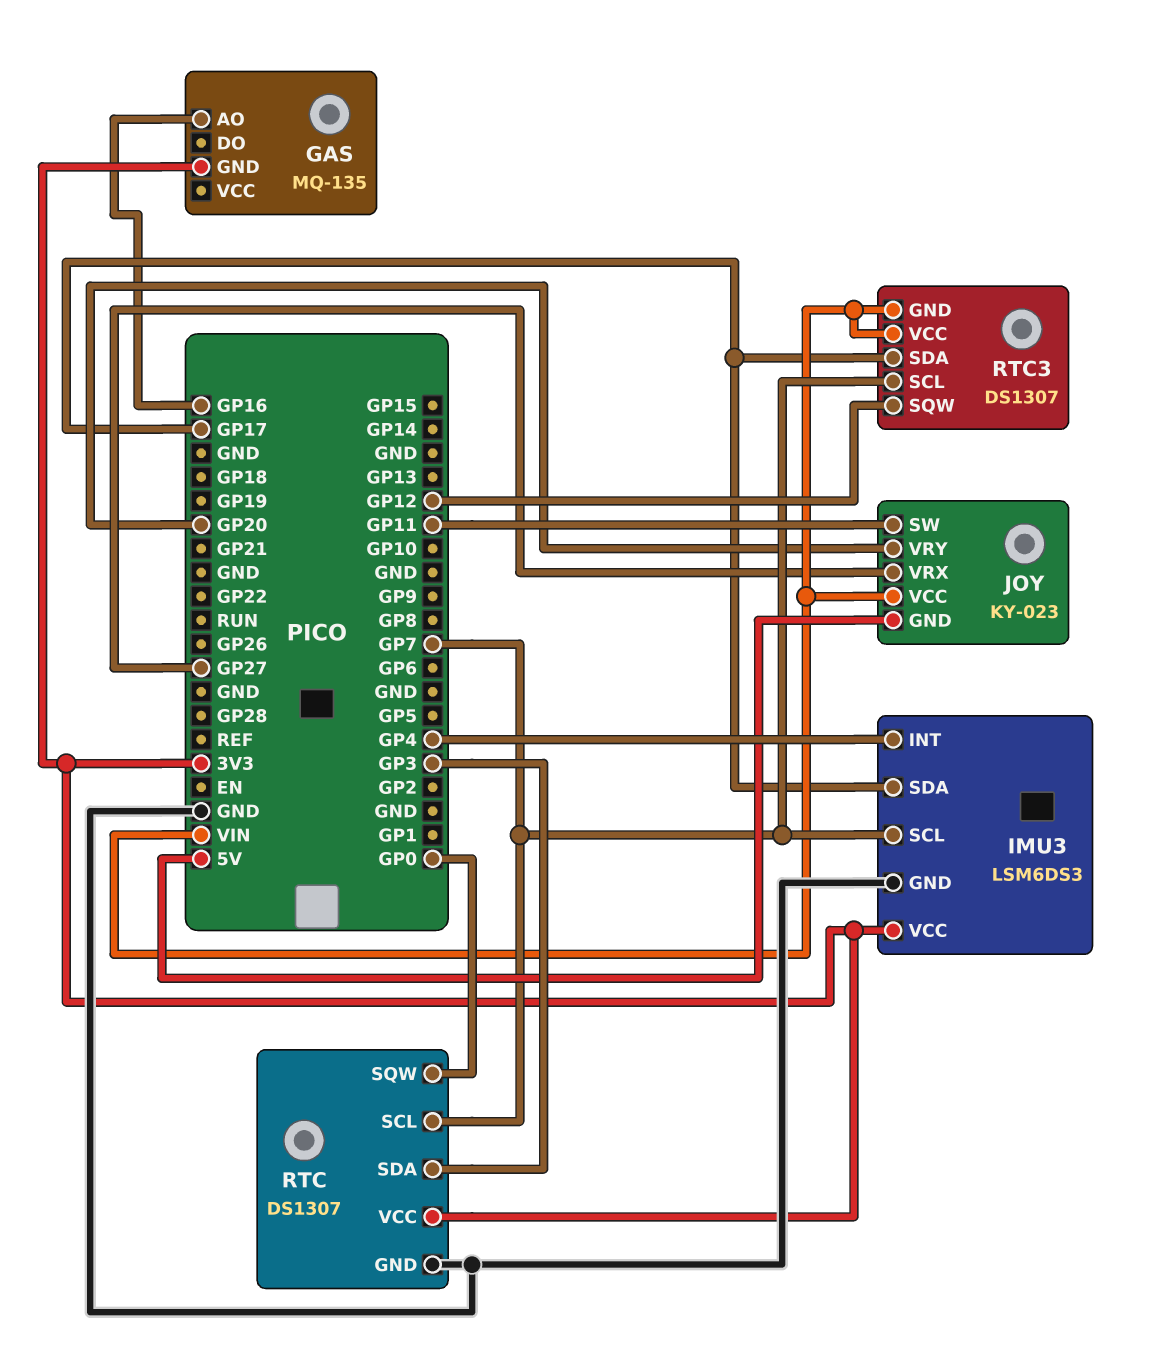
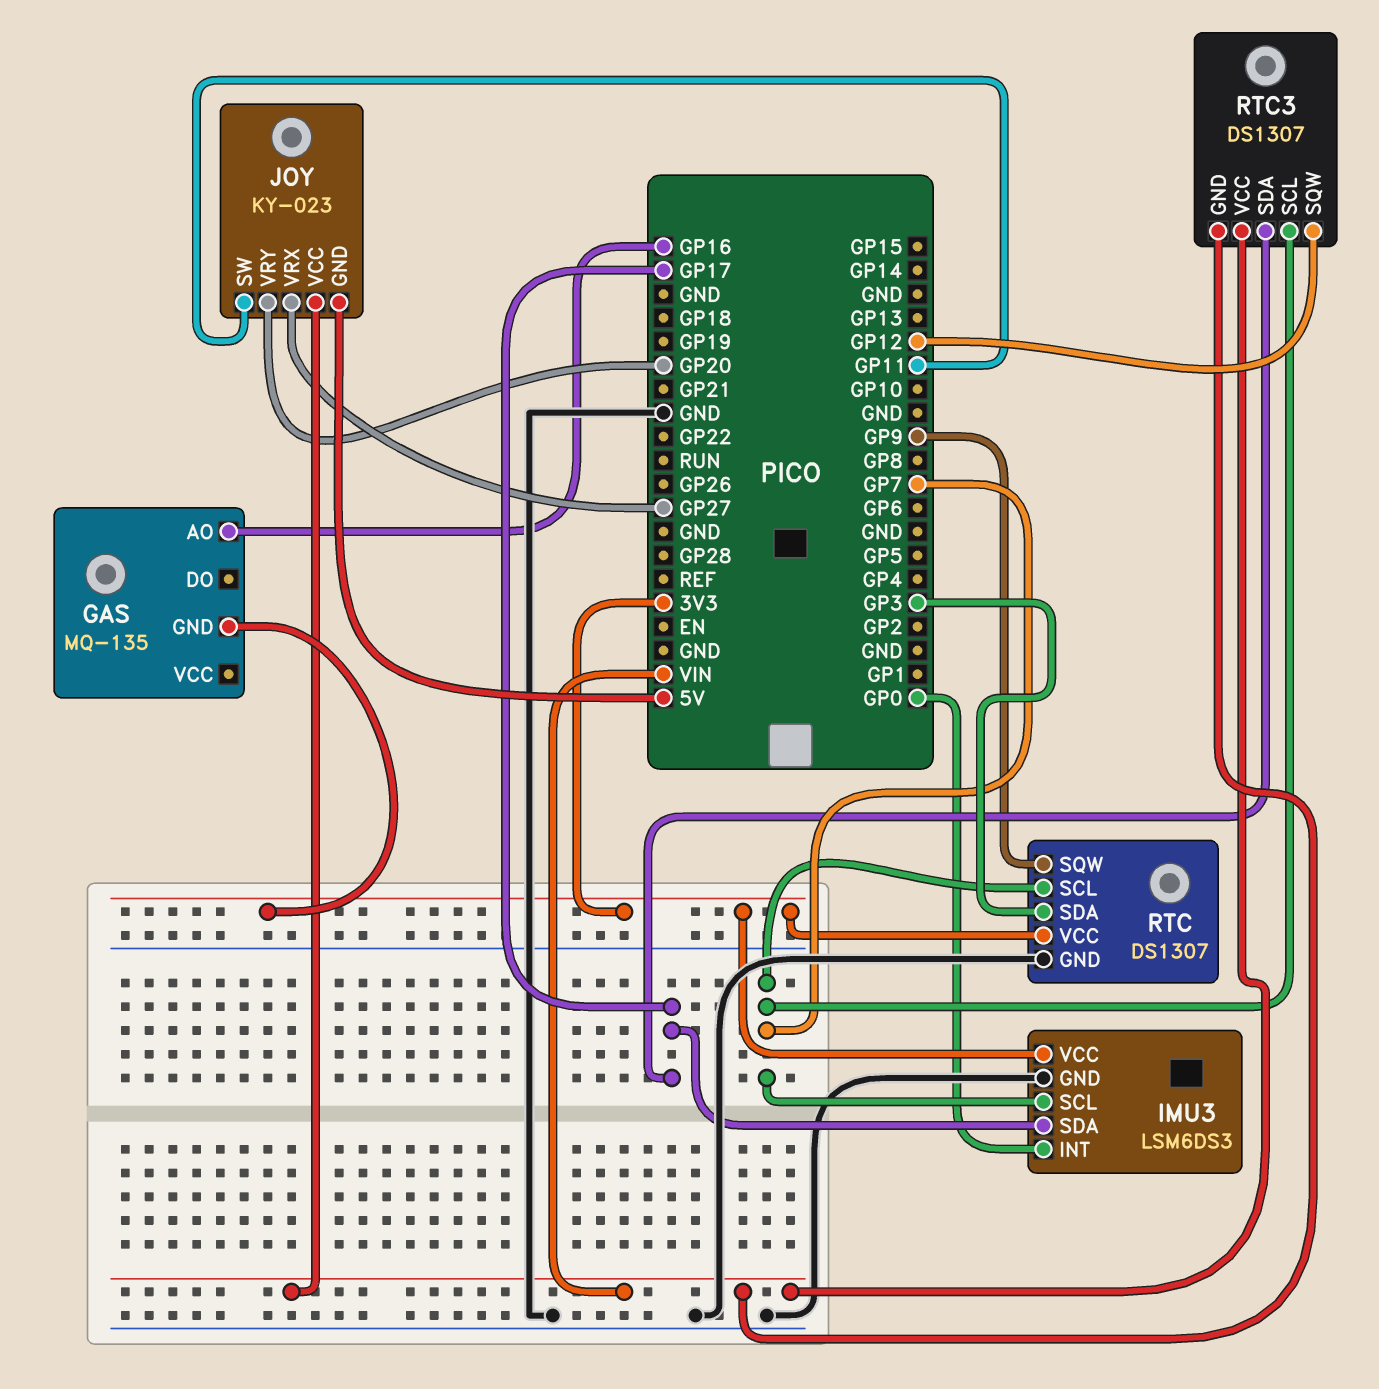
IMU3 pin INT: GP4 -> GP0
RTC pin SQW: GP0 -> GP9

